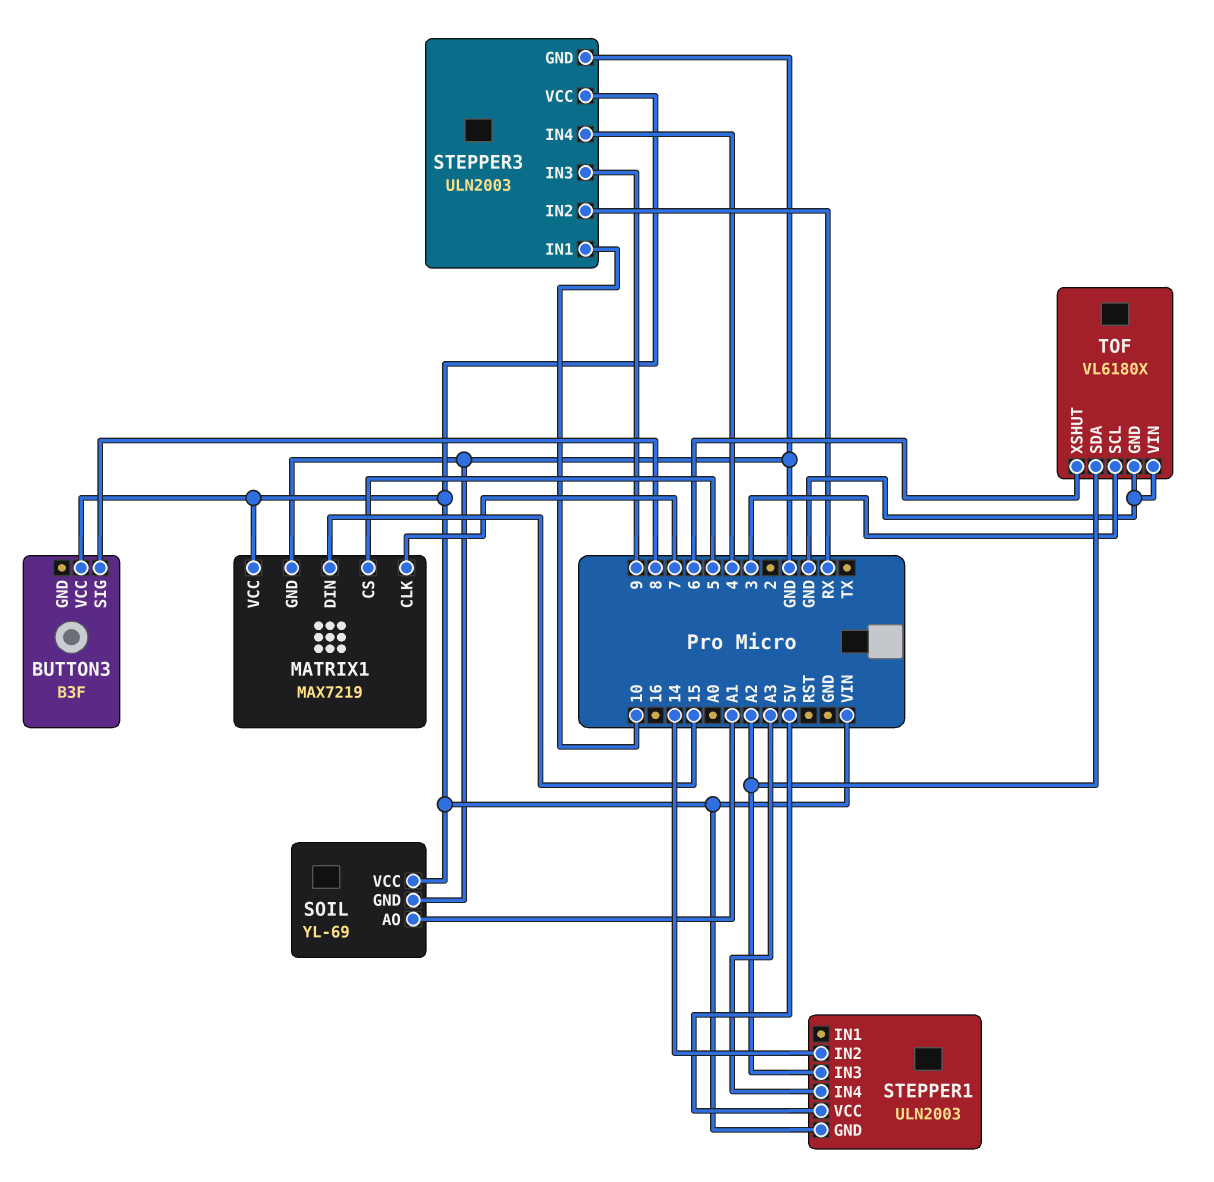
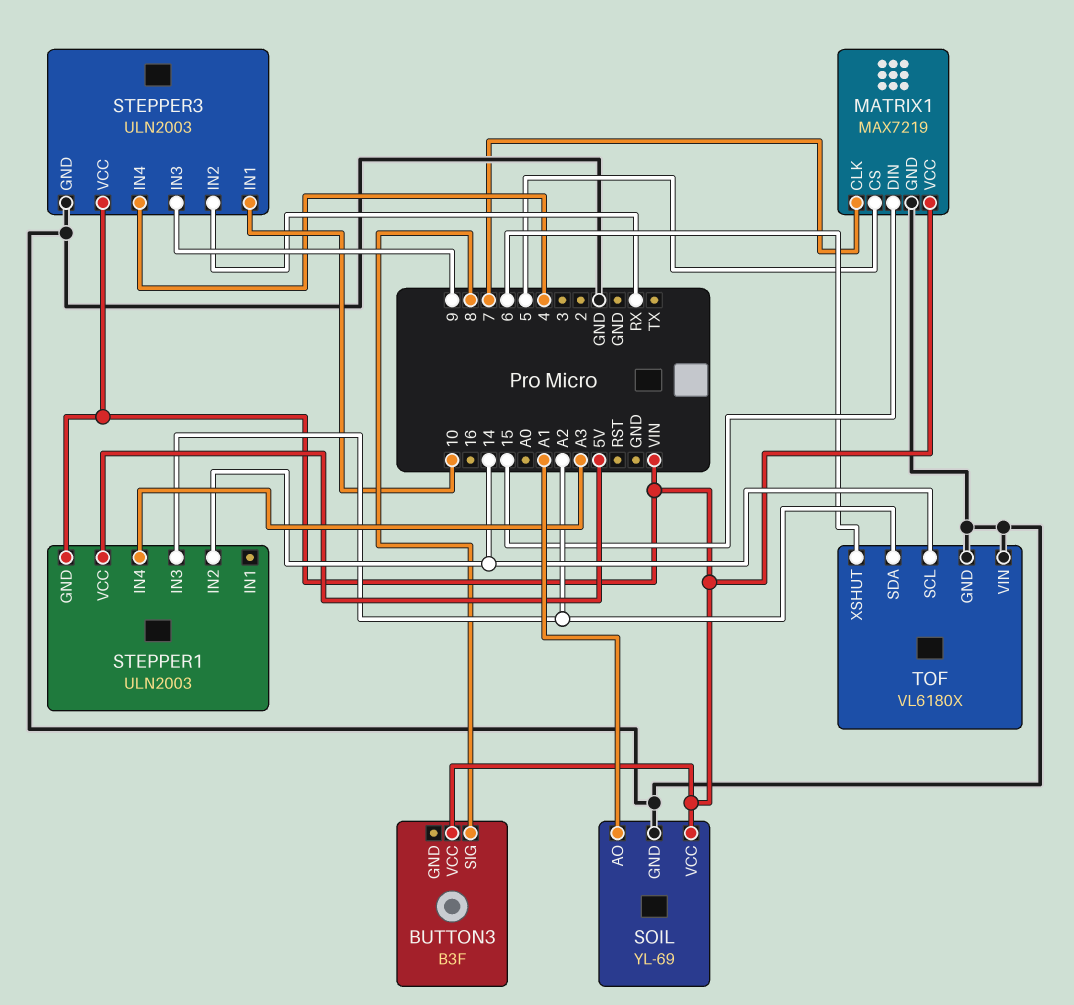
TOF pin SCL: 3 -> 14

